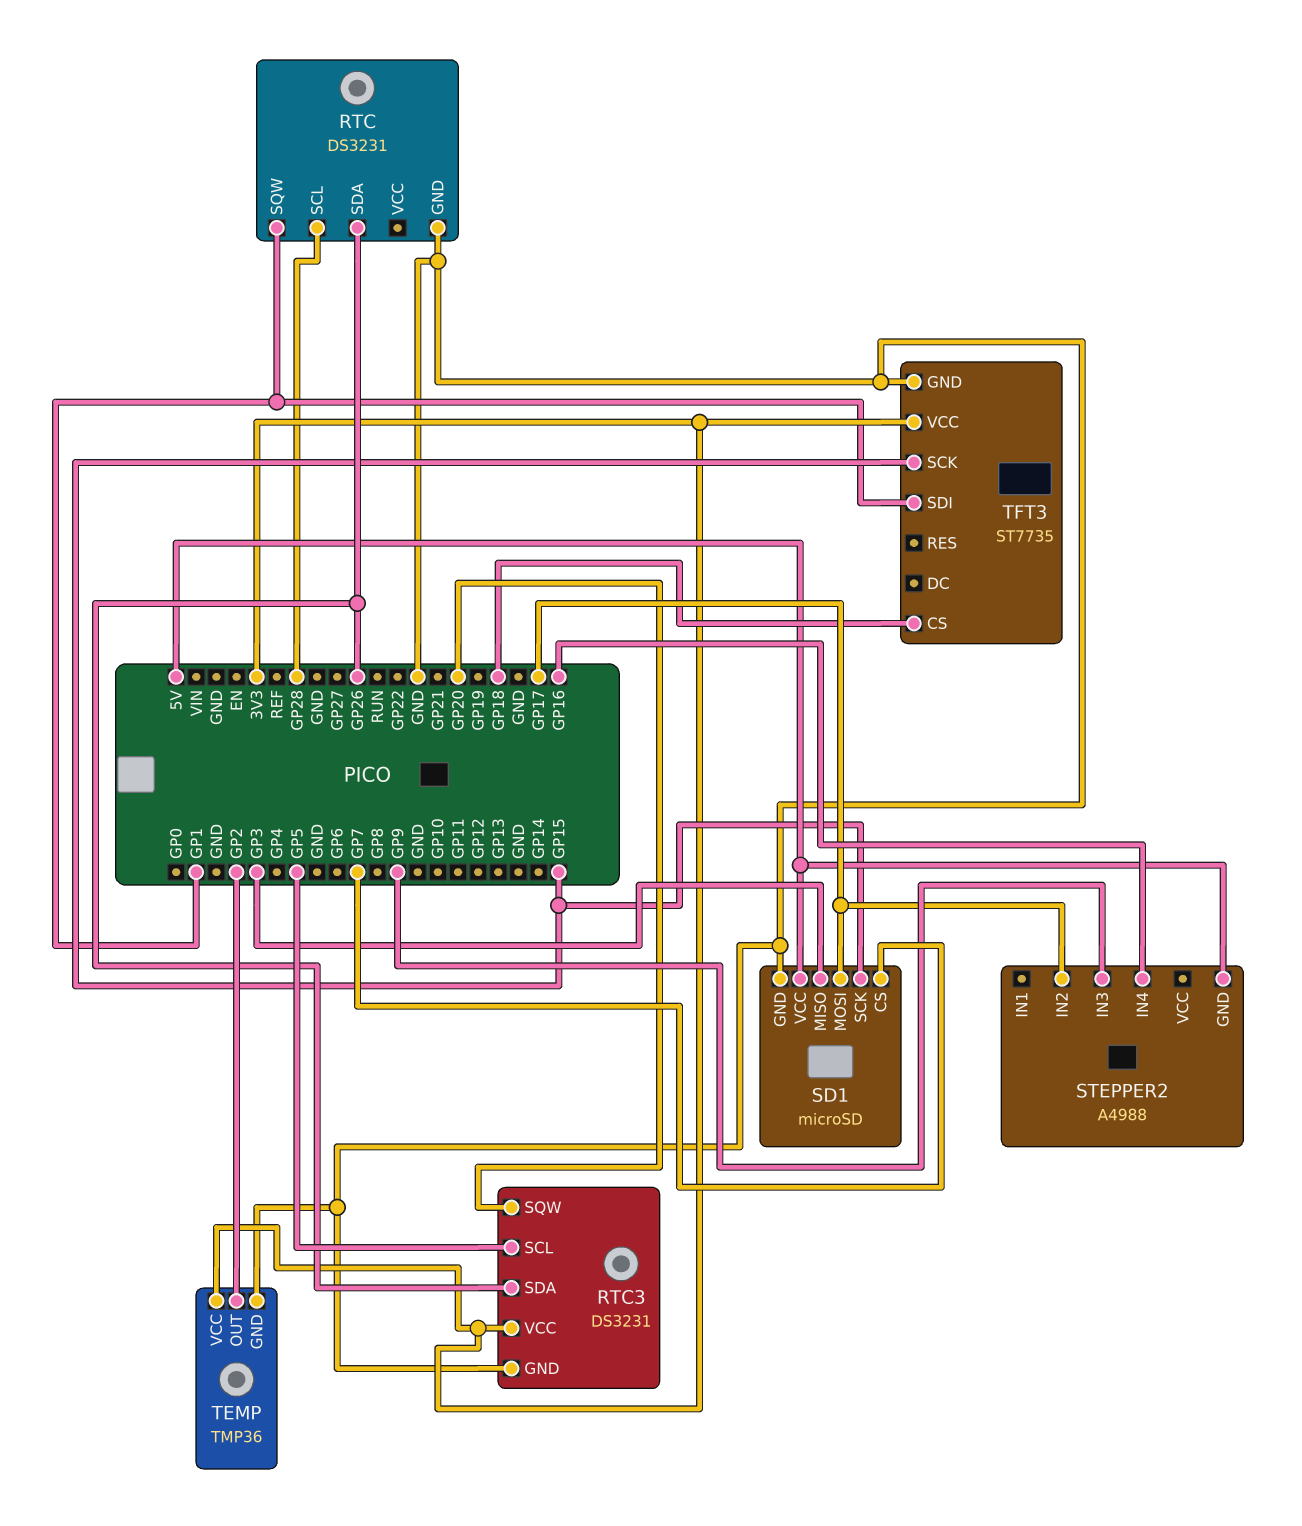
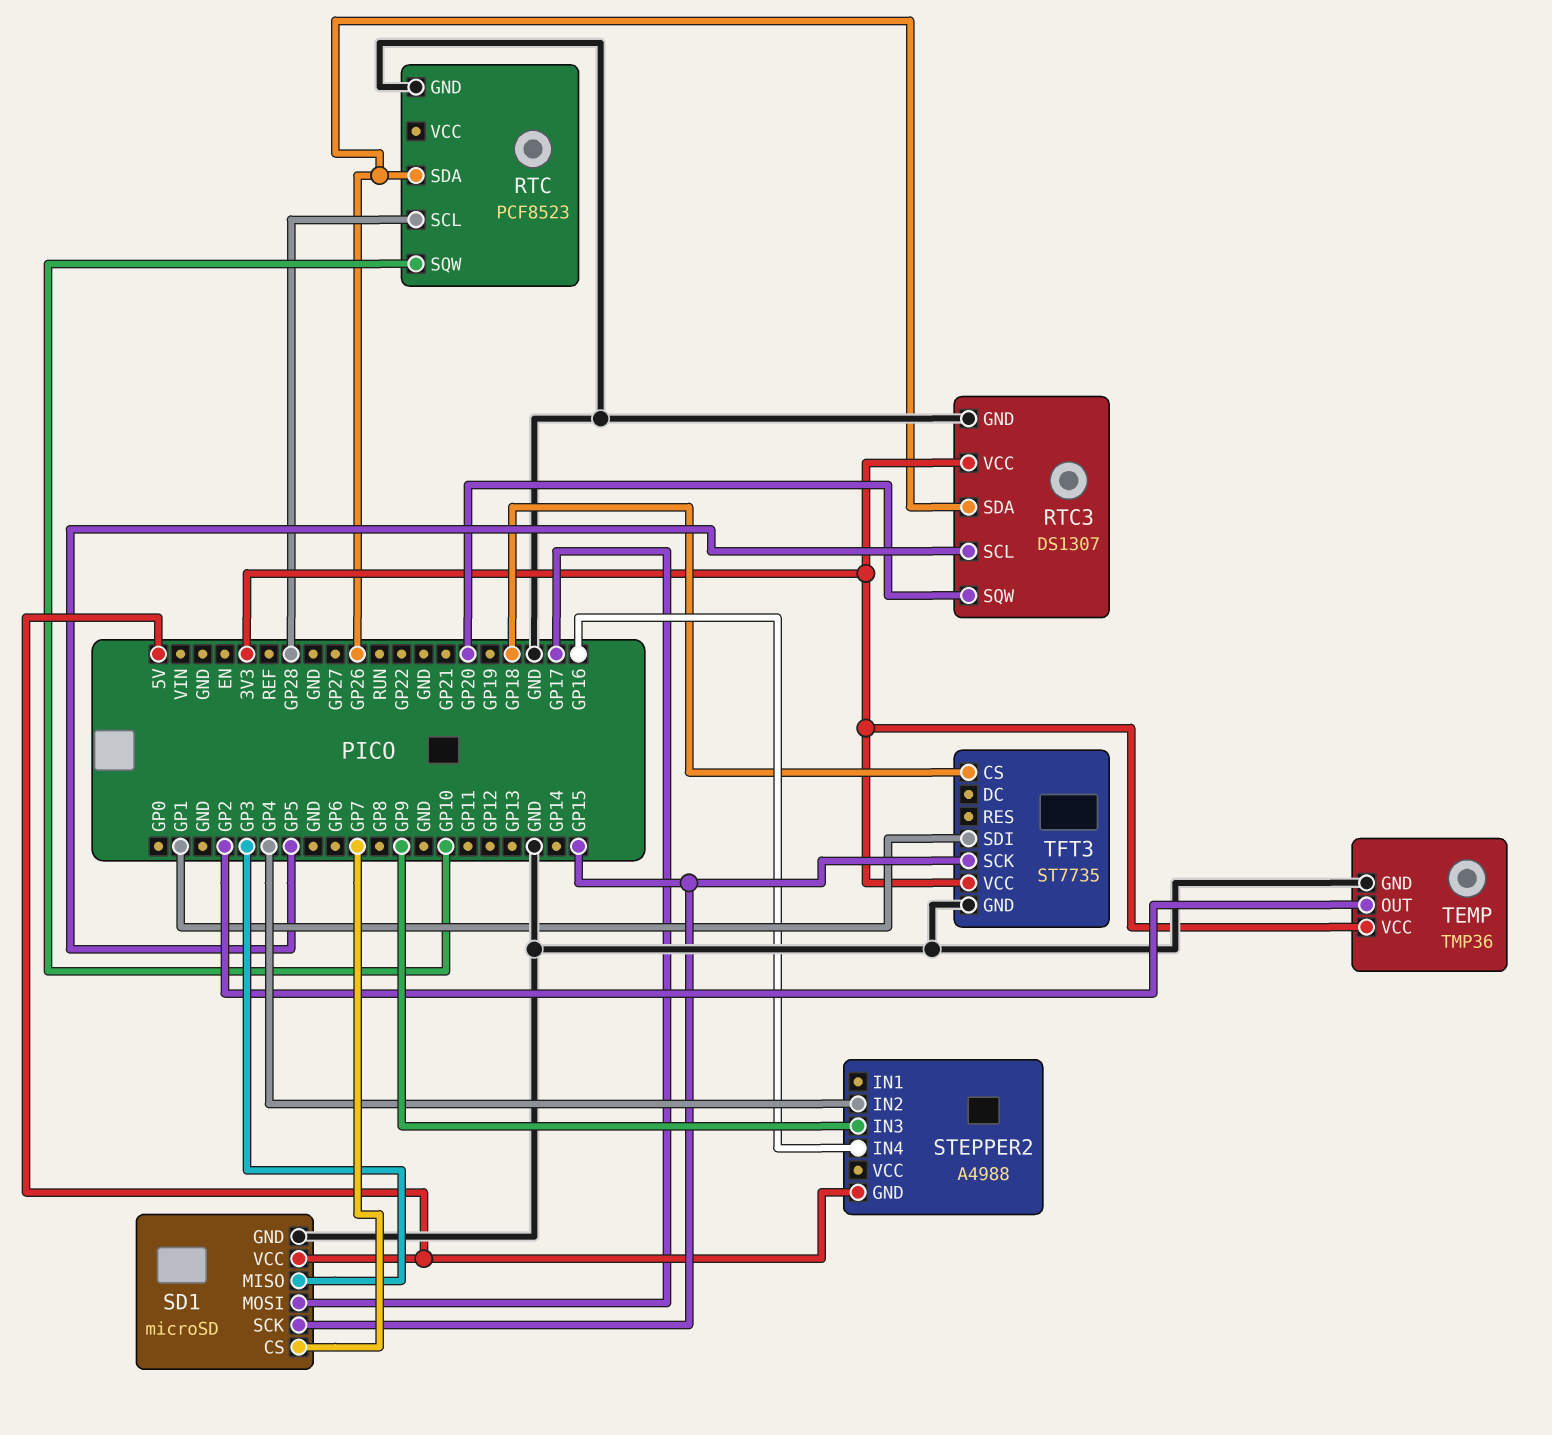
RTC: DS3231 -> PCF8523
RTC pin SQW: GP1 -> GP10
RTC3: DS3231 -> DS1307
STEPPER2 pin IN2: GP17 -> GP4

